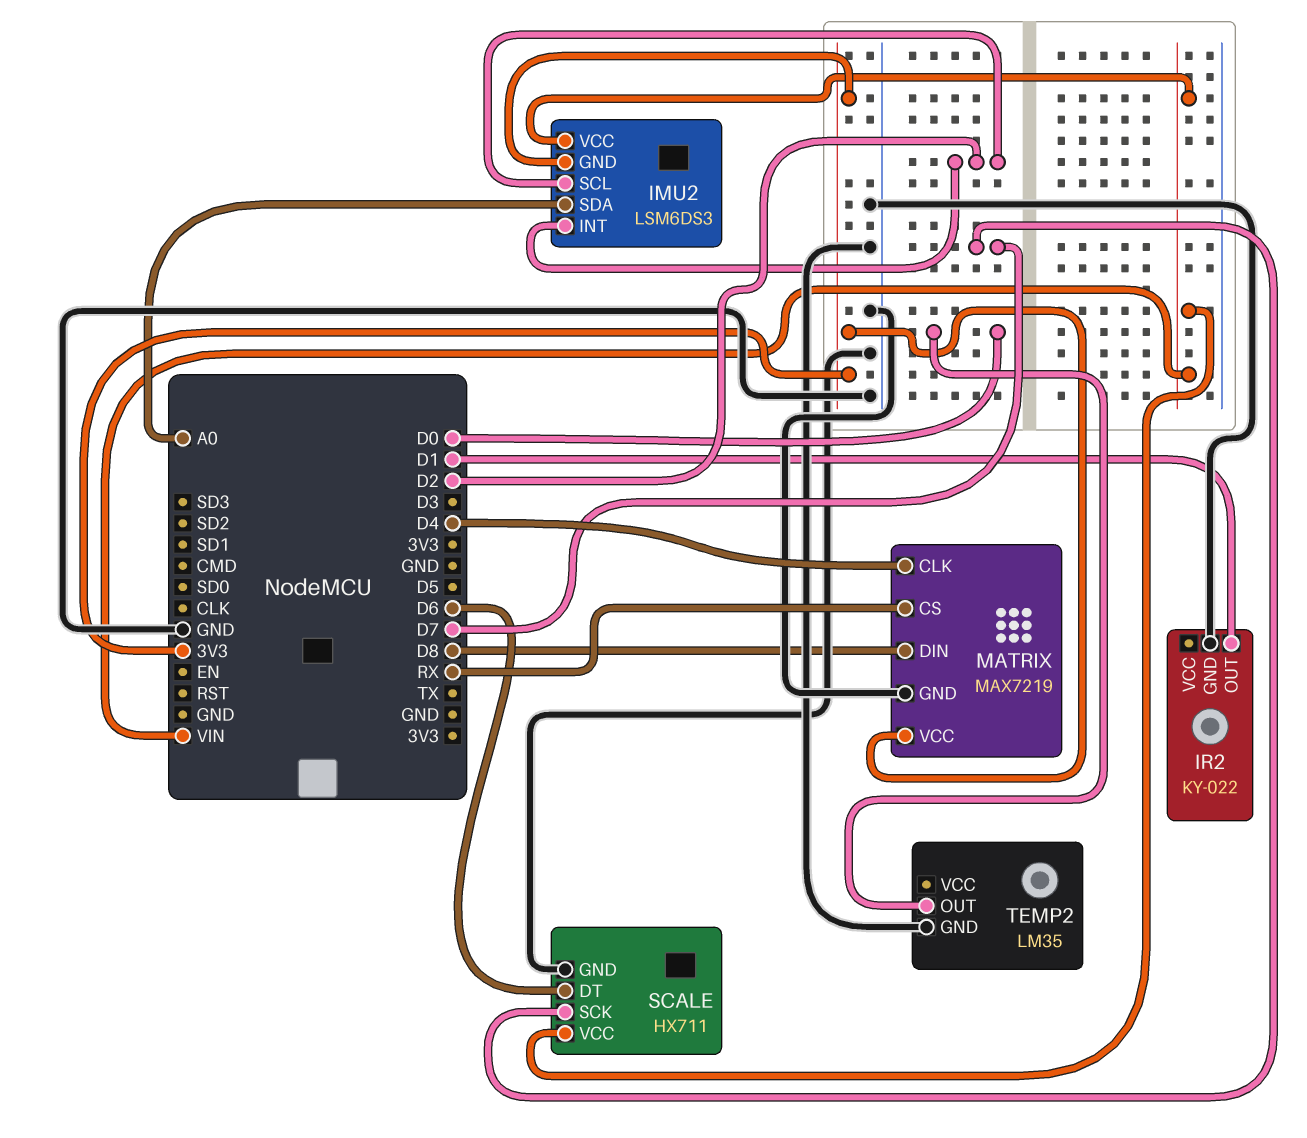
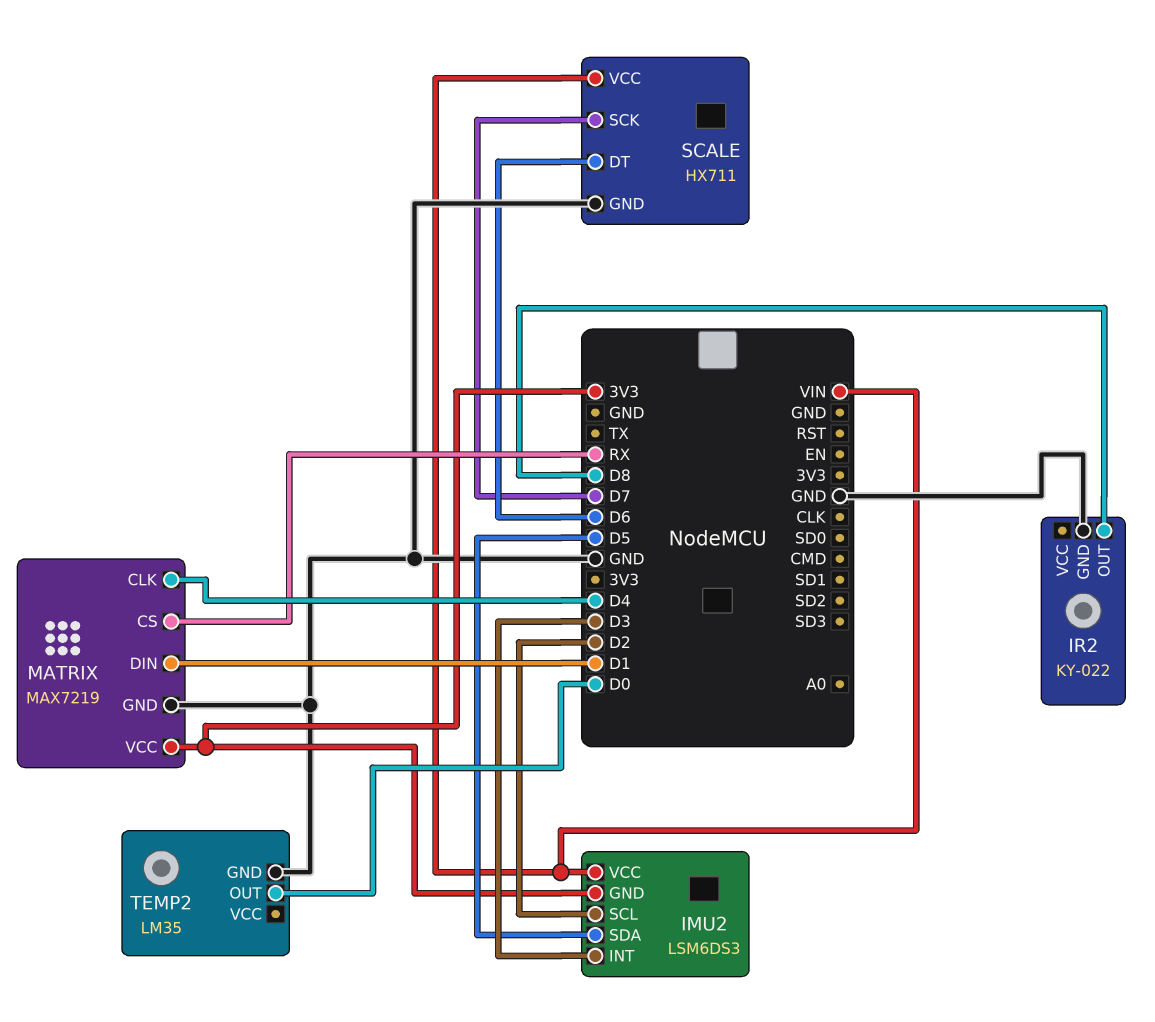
IMU2 pin INT: D2 -> D3
IMU2 pin SDA: A0 -> D5
IR2 pin OUT: D1 -> D8
MATRIX pin DIN: D8 -> D1

